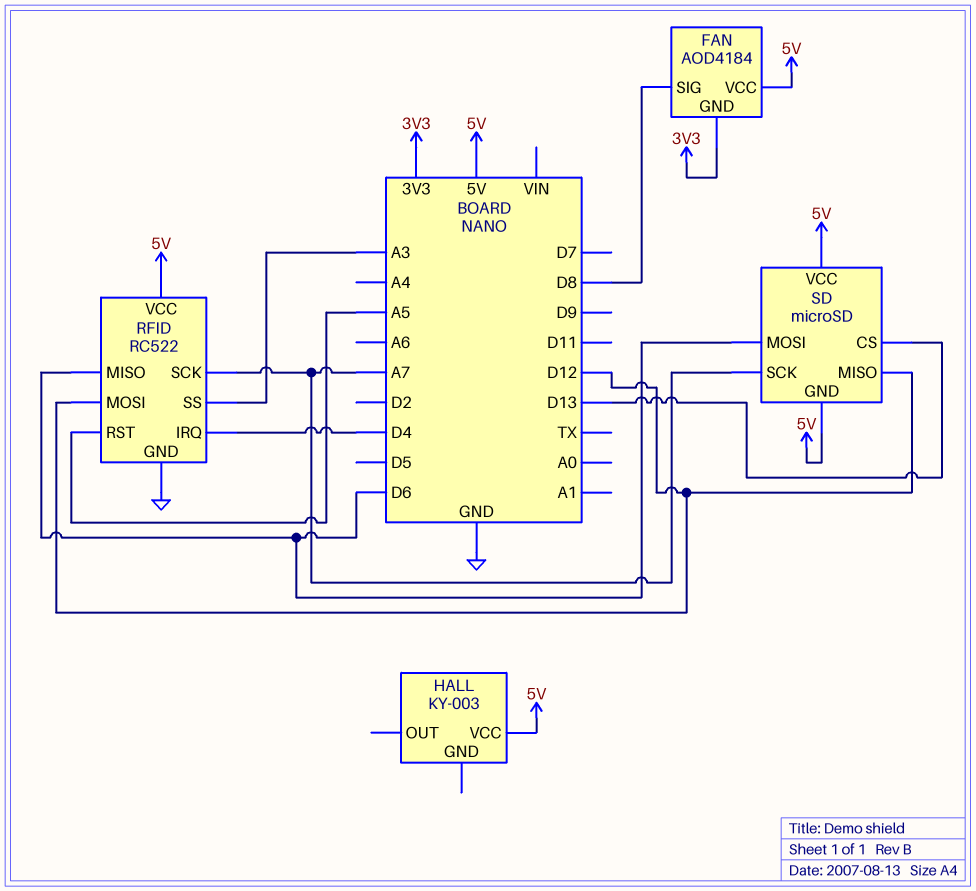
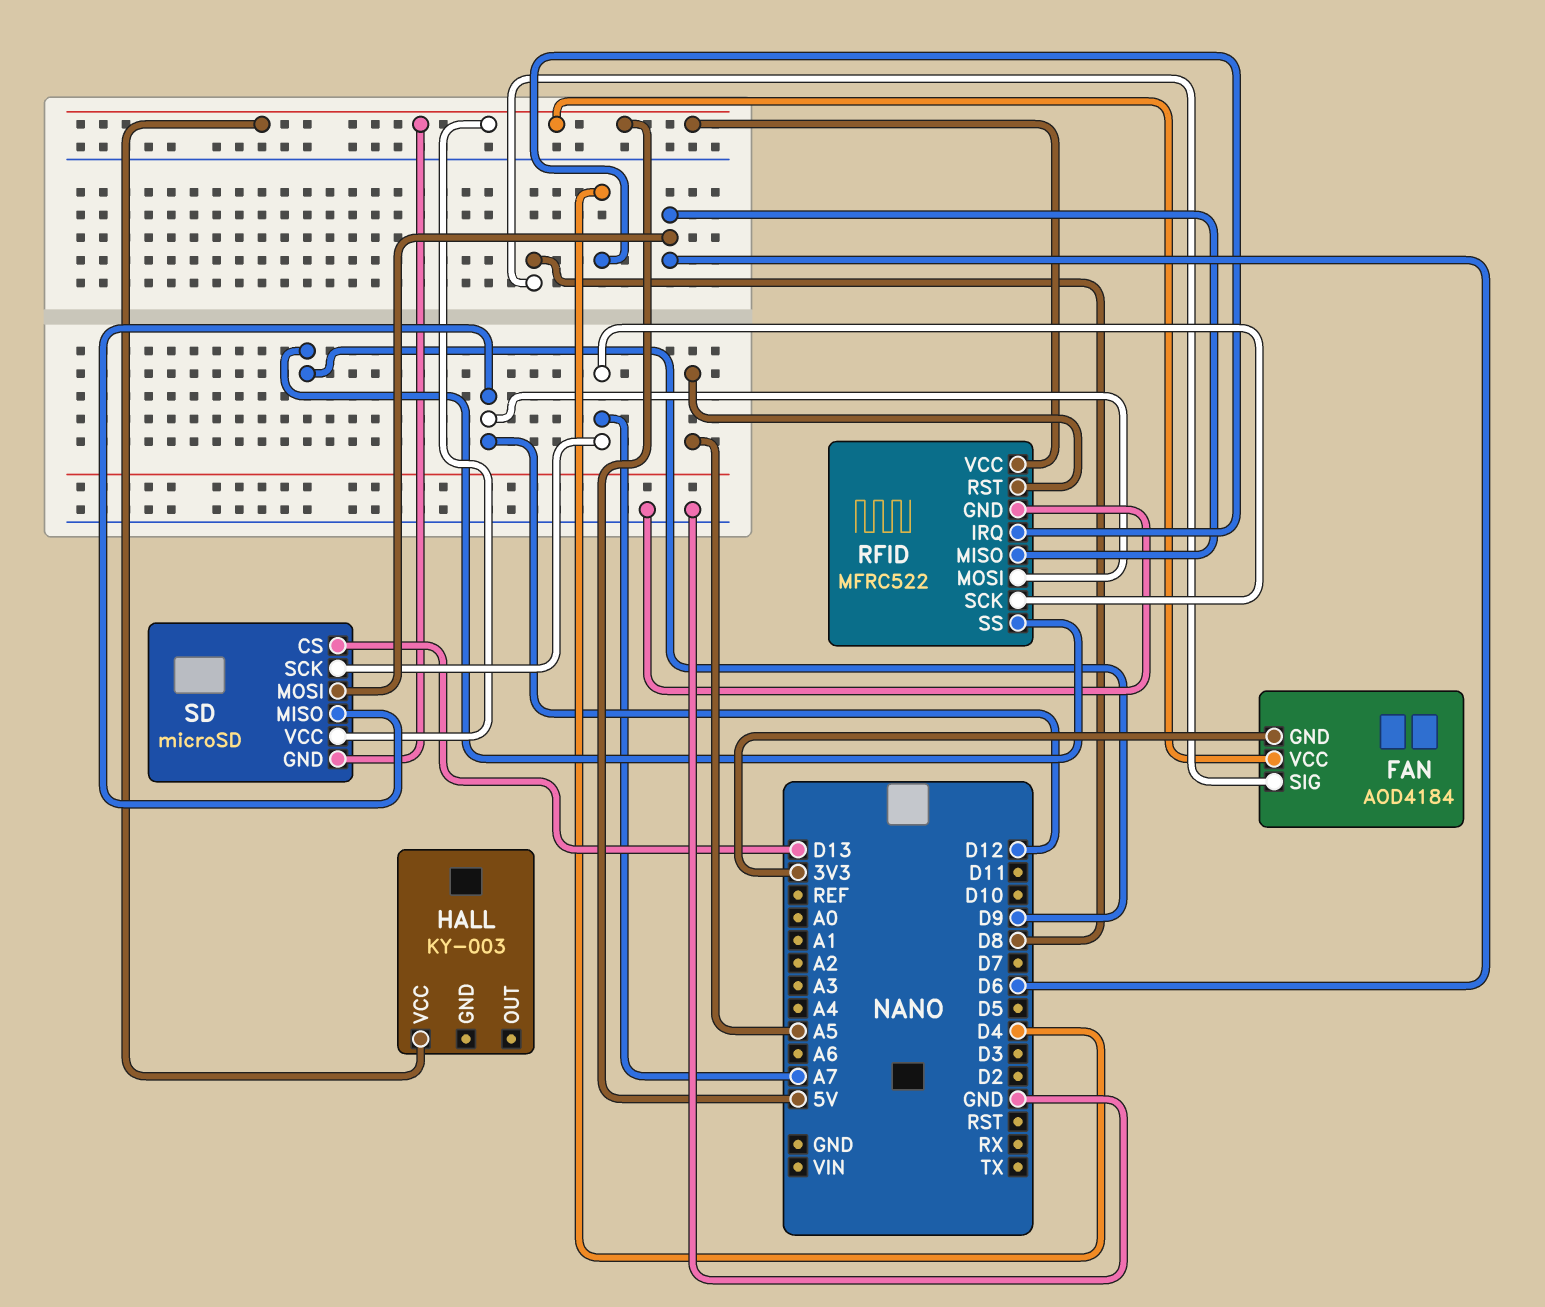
RFID: RC522 -> MFRC522
RFID pin SS: A3 -> D9

